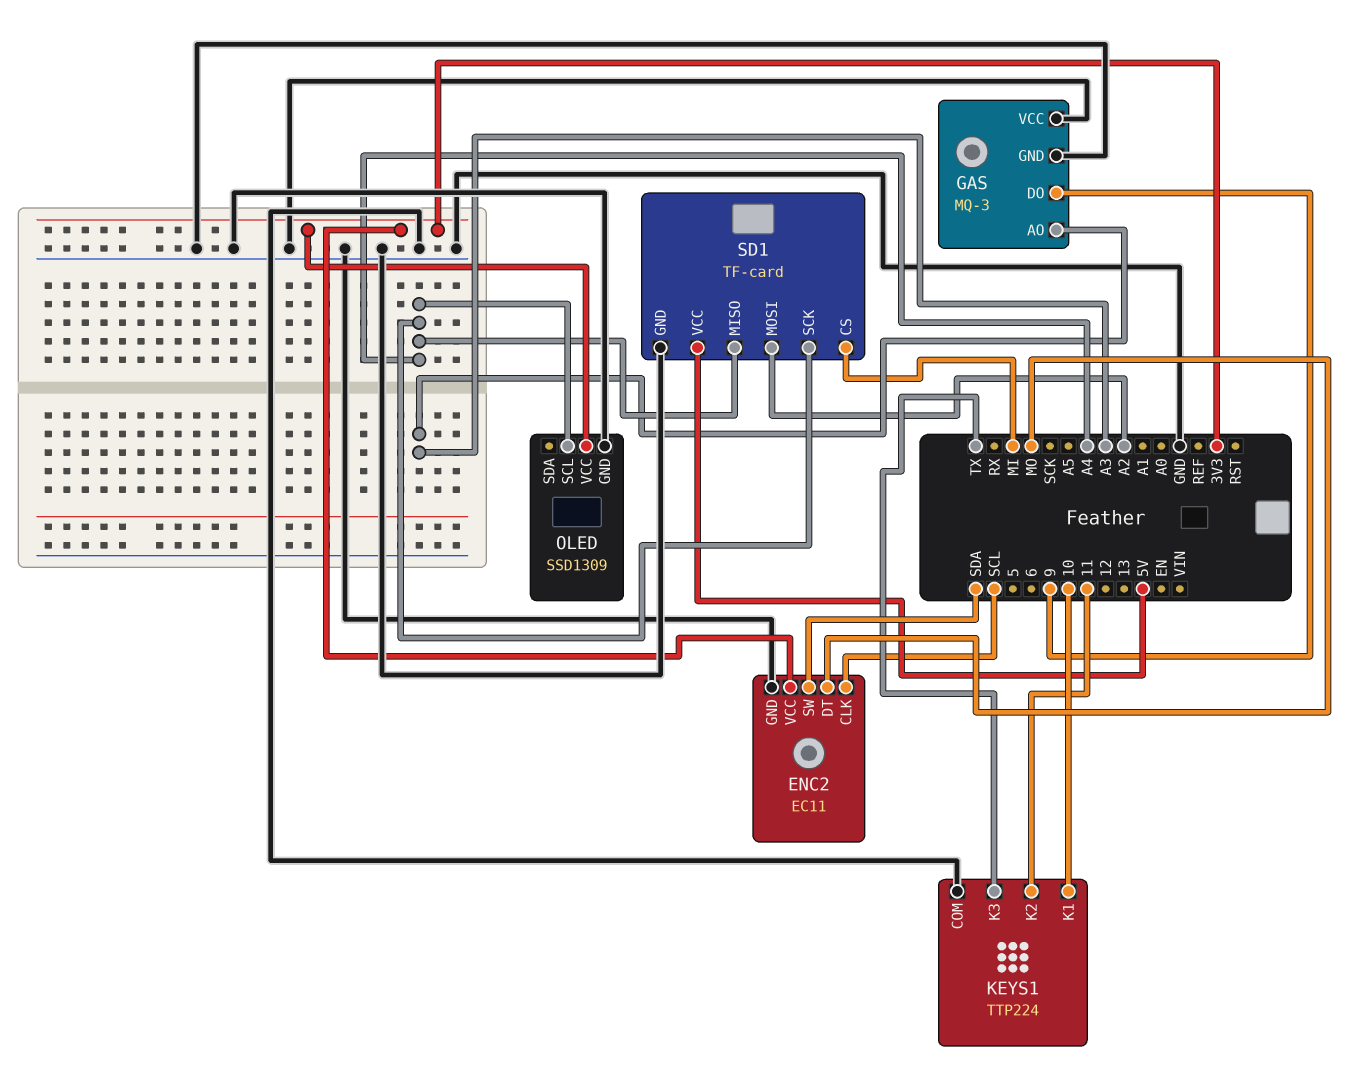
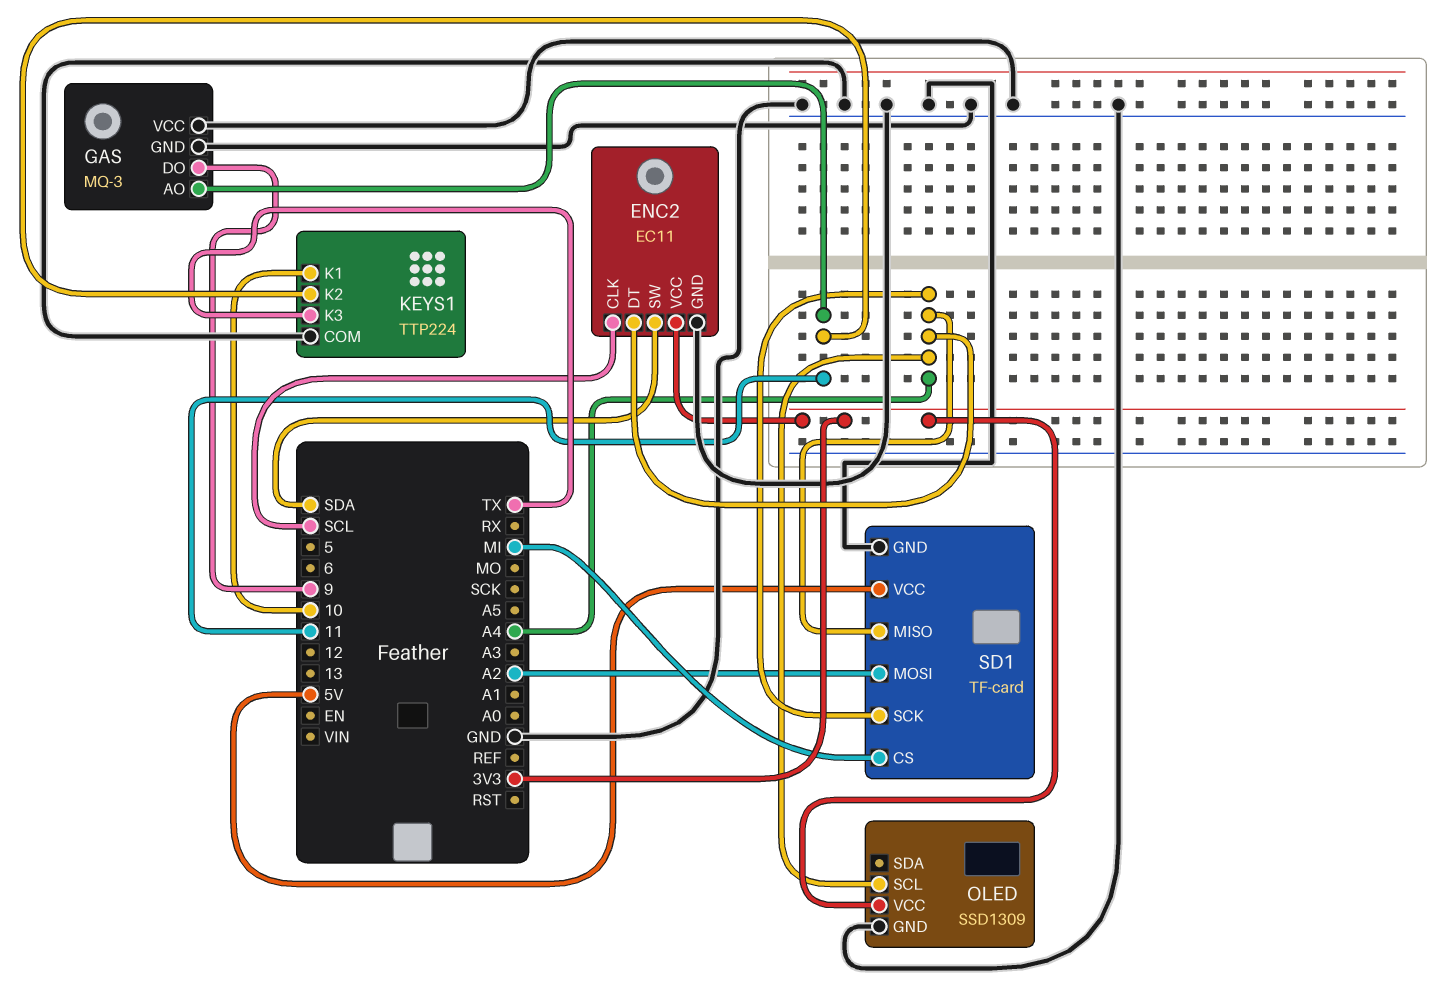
ENC2 pin DT: MO -> A4
GAS pin AO: A3 -> 11

